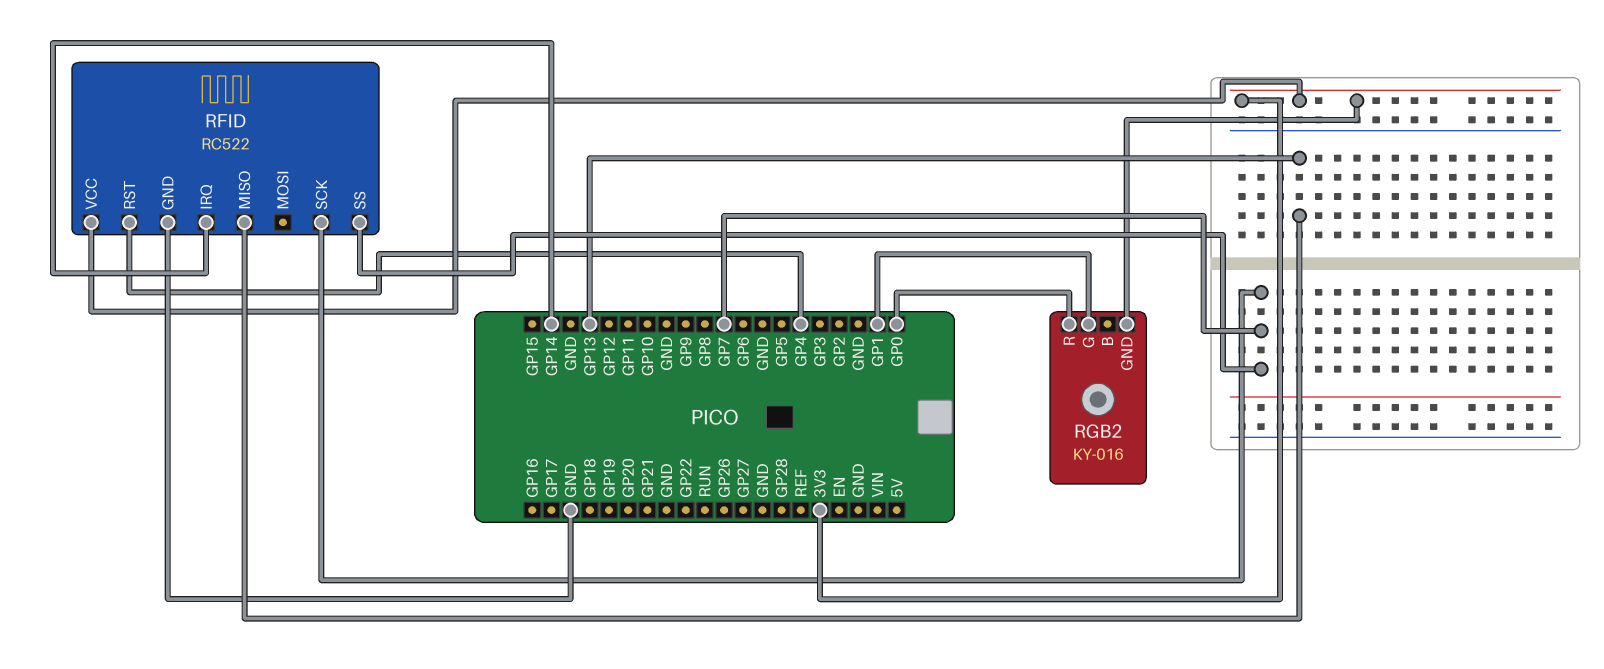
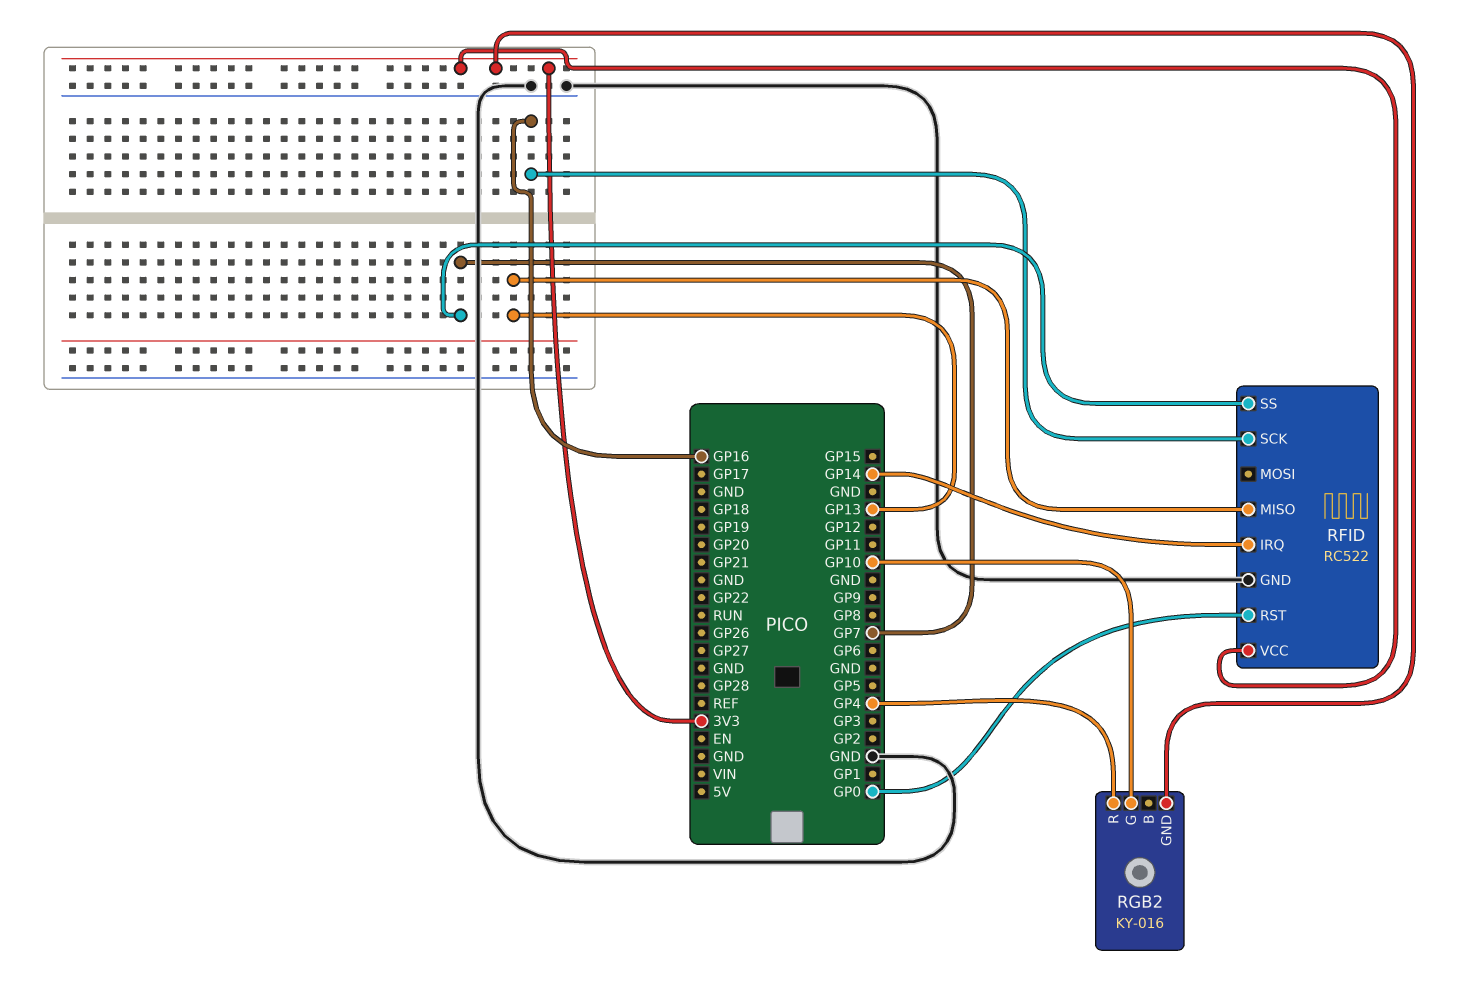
RFID pin RST: GP4 -> GP0
RFID pin SCK: GP7 -> GP16
RGB2 pin G: GP1 -> GP10
RGB2 pin R: GP0 -> GP4

